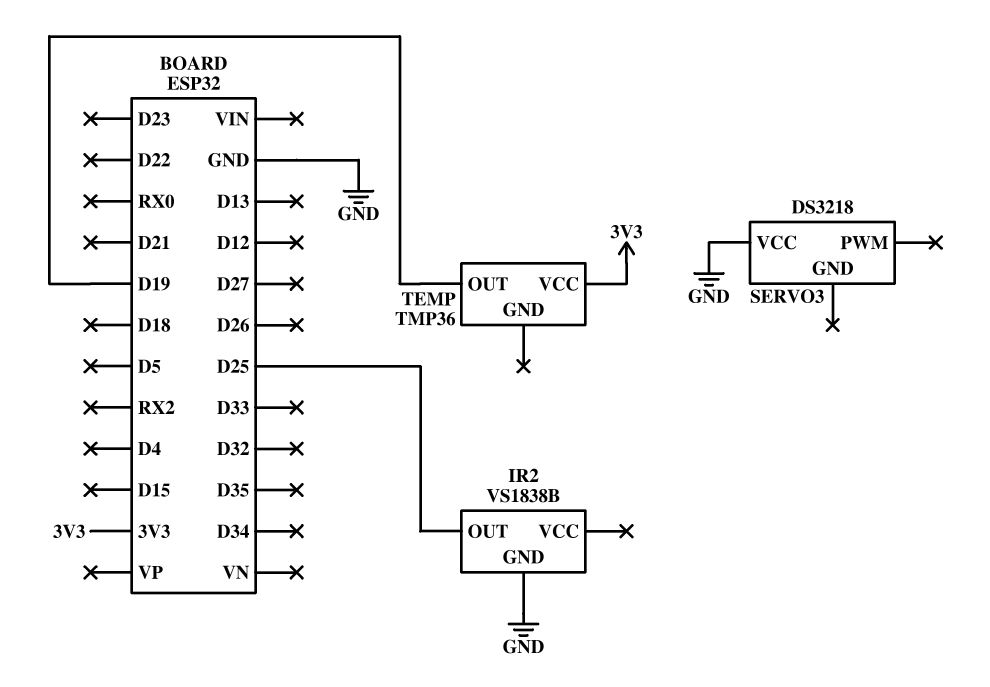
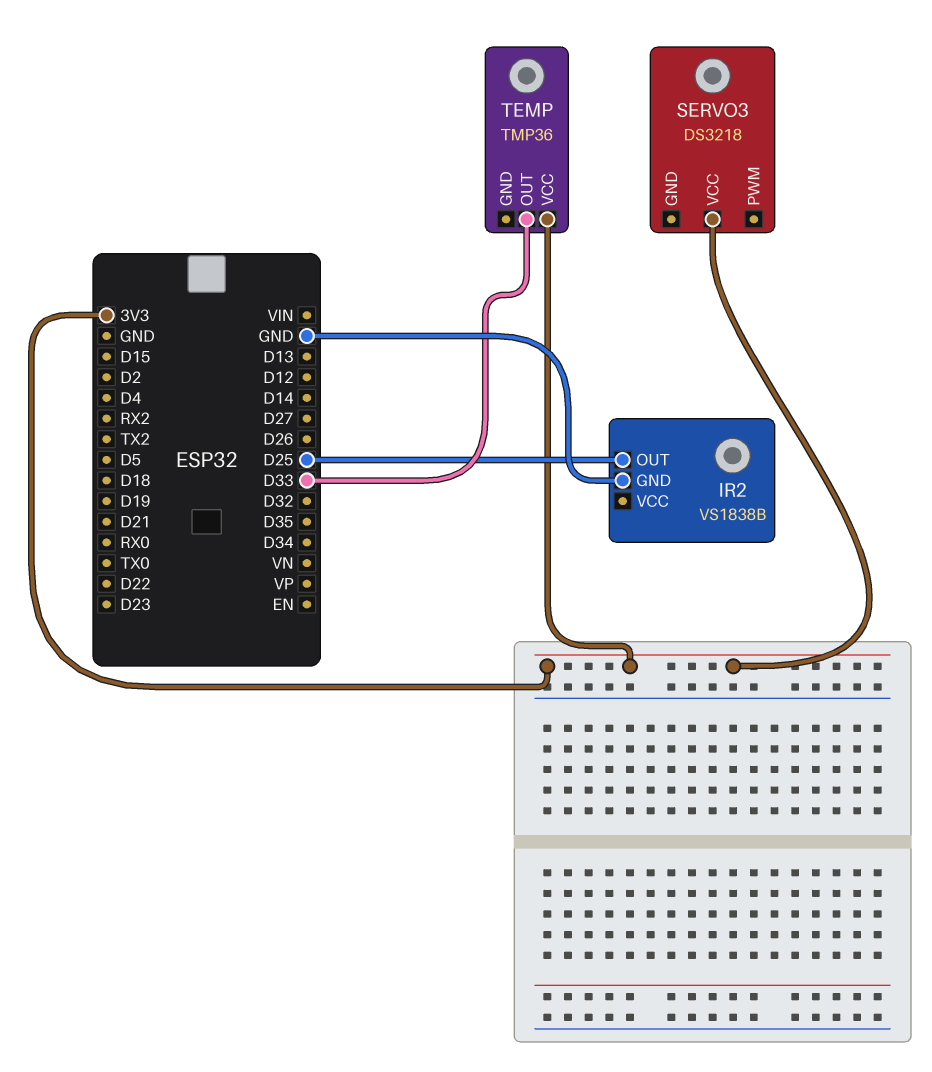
SERVO3 pin VCC: GND -> 3V3
TEMP pin OUT: D19 -> D33

